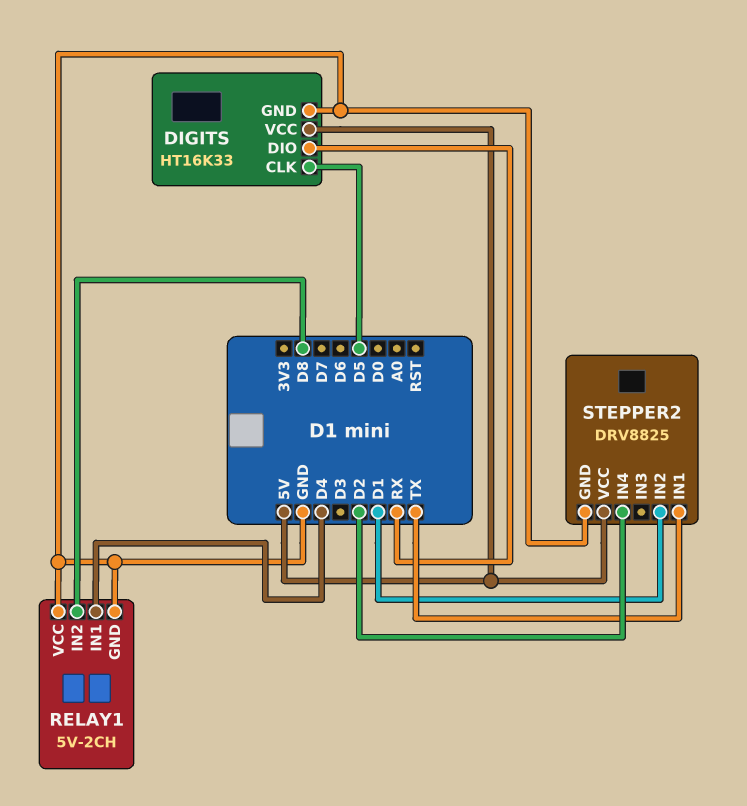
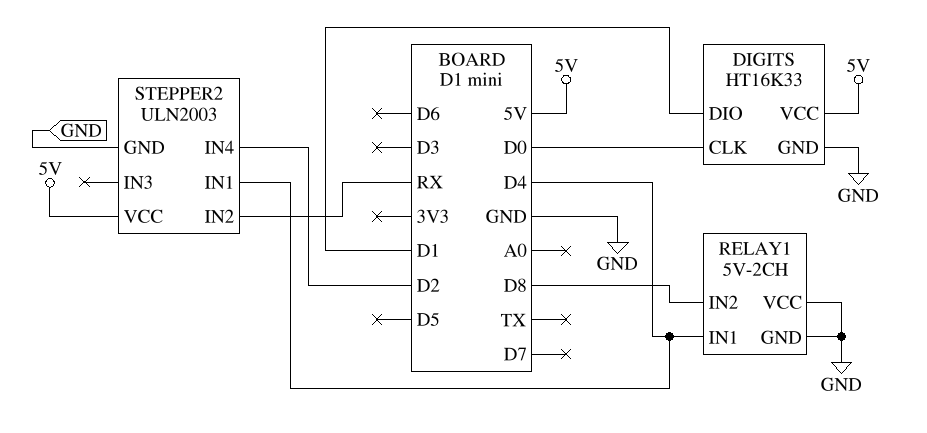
DIGITS pin CLK: D5 -> D0
DIGITS pin DIO: RX -> D1
STEPPER2: DRV8825 -> ULN2003
STEPPER2 pin IN1: TX -> D4
STEPPER2 pin IN2: D1 -> RX

